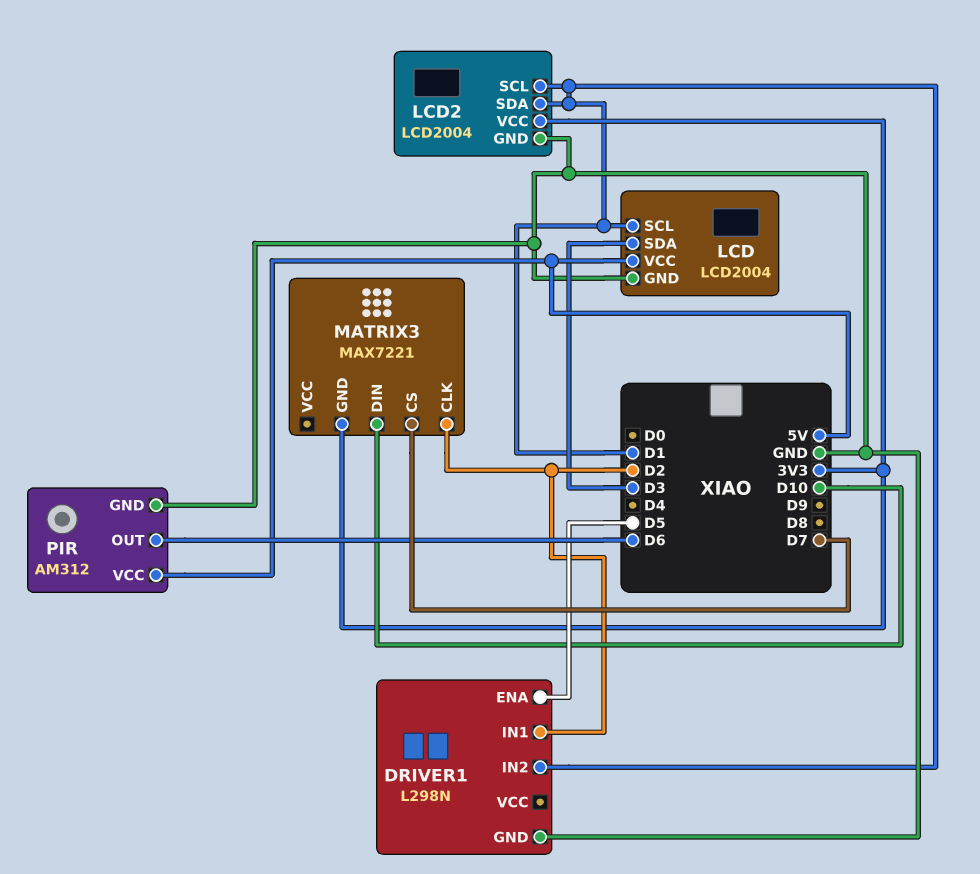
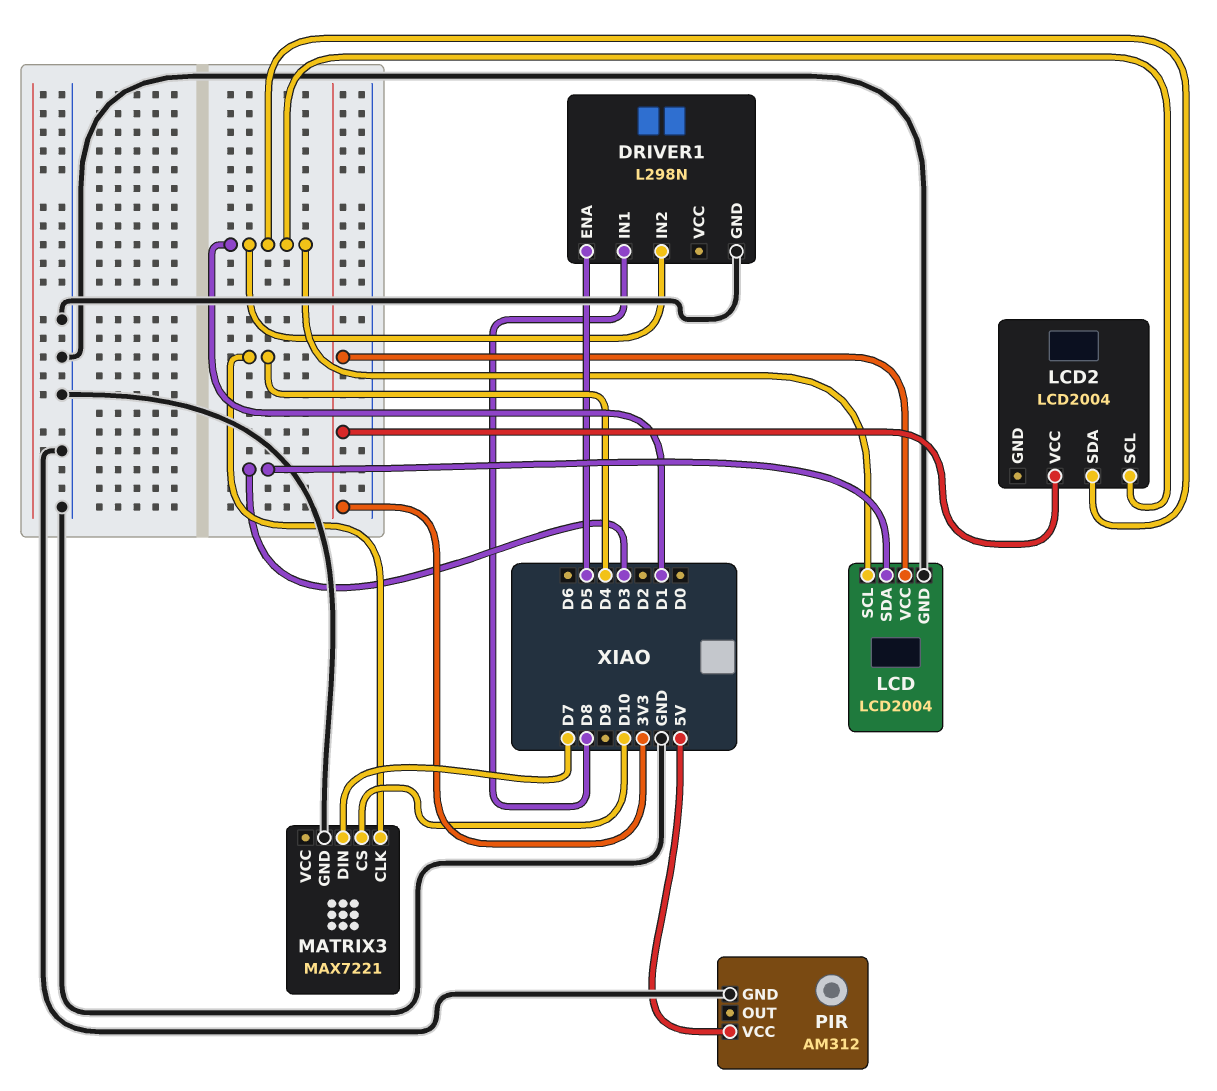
DRIVER1 pin IN1: D2 -> D8
LCD pin VCC: 5V -> 3V3
LCD2 pin GND: GND -> none
MATRIX3 pin CLK: D2 -> D4
MATRIX3 pin CS: D7 -> D10
MATRIX3 pin DIN: D10 -> D7
MATRIX3 pin GND: 3V3 -> GND
PIR pin OUT: D6 -> none

